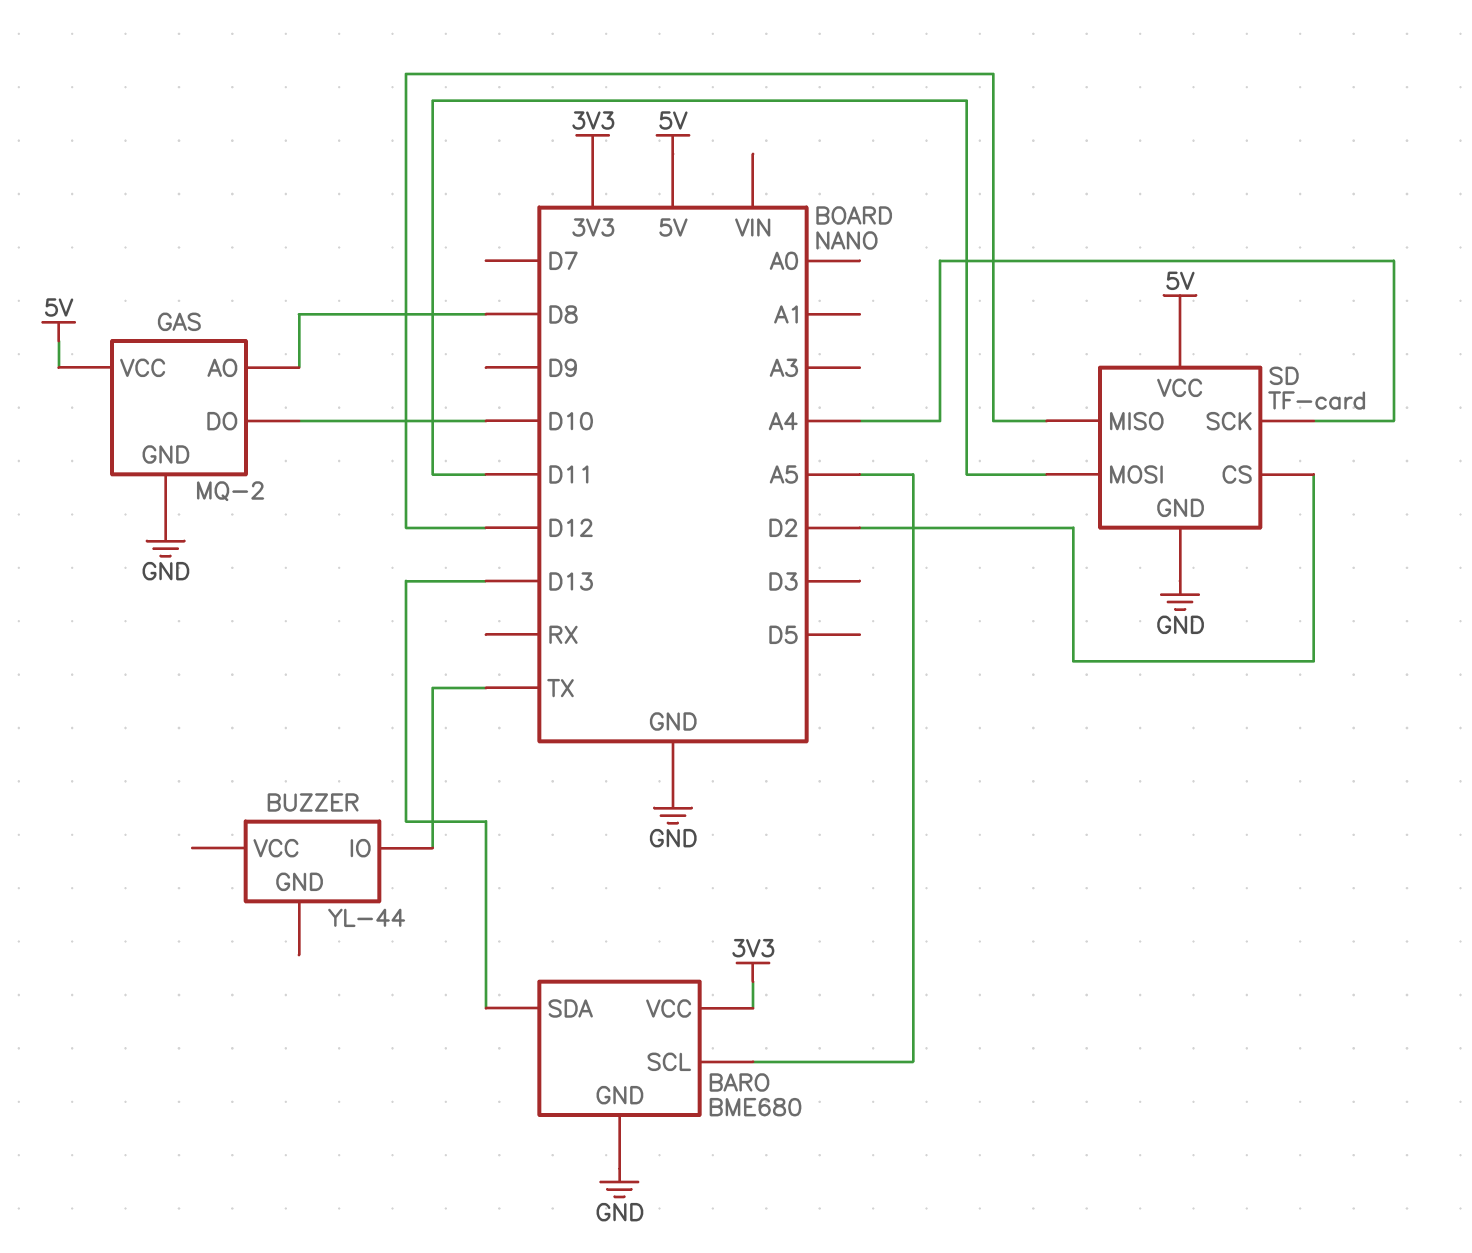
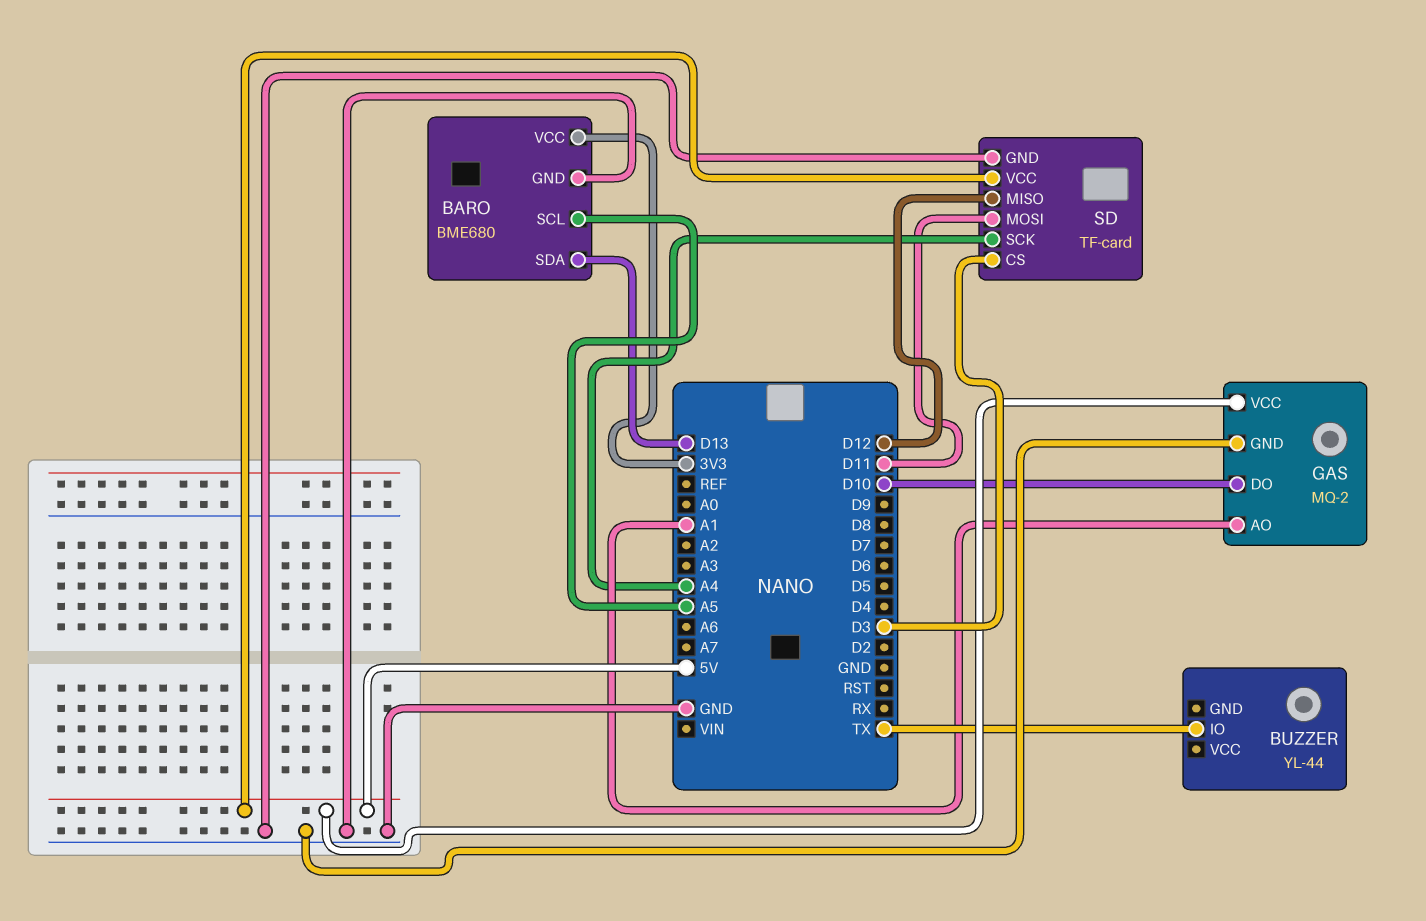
GAS pin AO: D8 -> A1
SD pin CS: D2 -> D3

